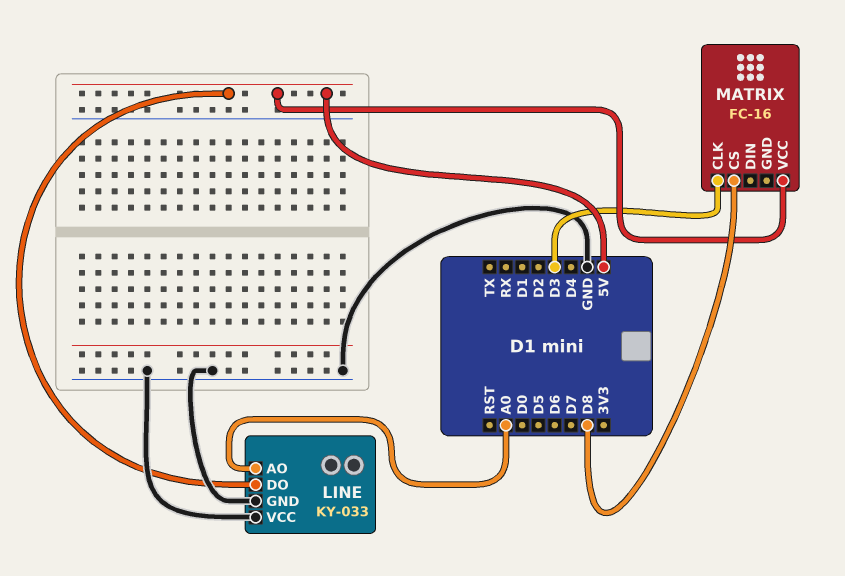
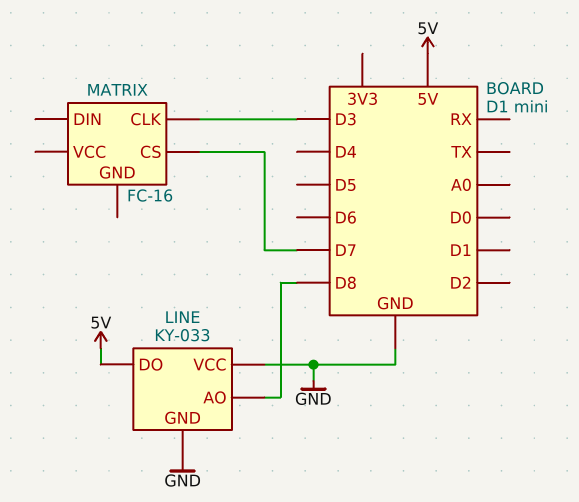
LINE pin AO: A0 -> D8
MATRIX pin CS: D8 -> D7
MATRIX pin VCC: 5V -> none

